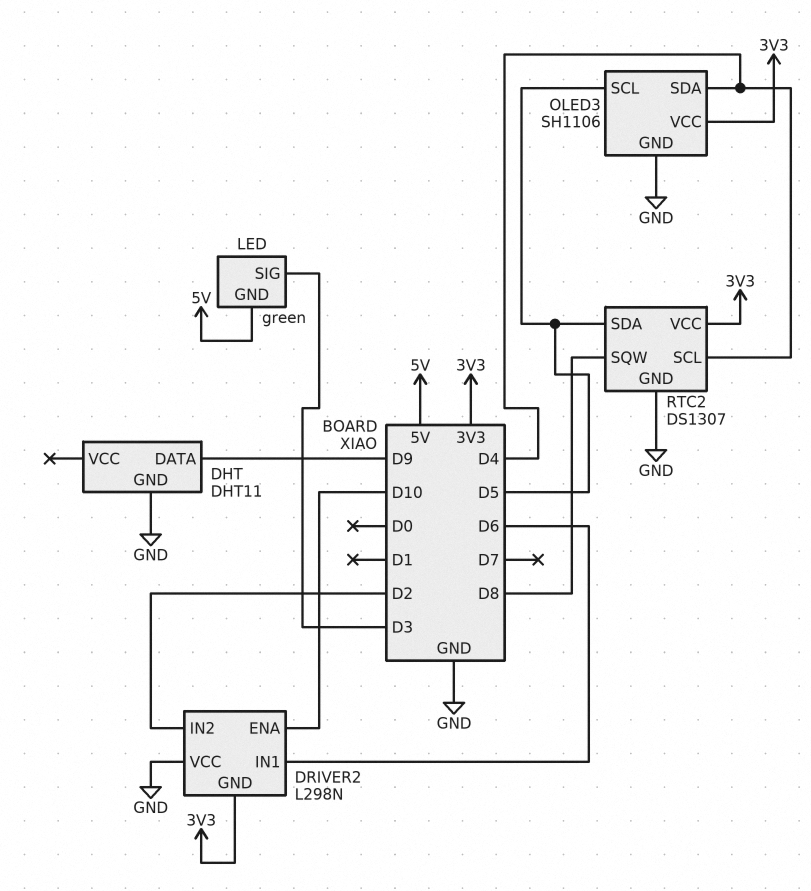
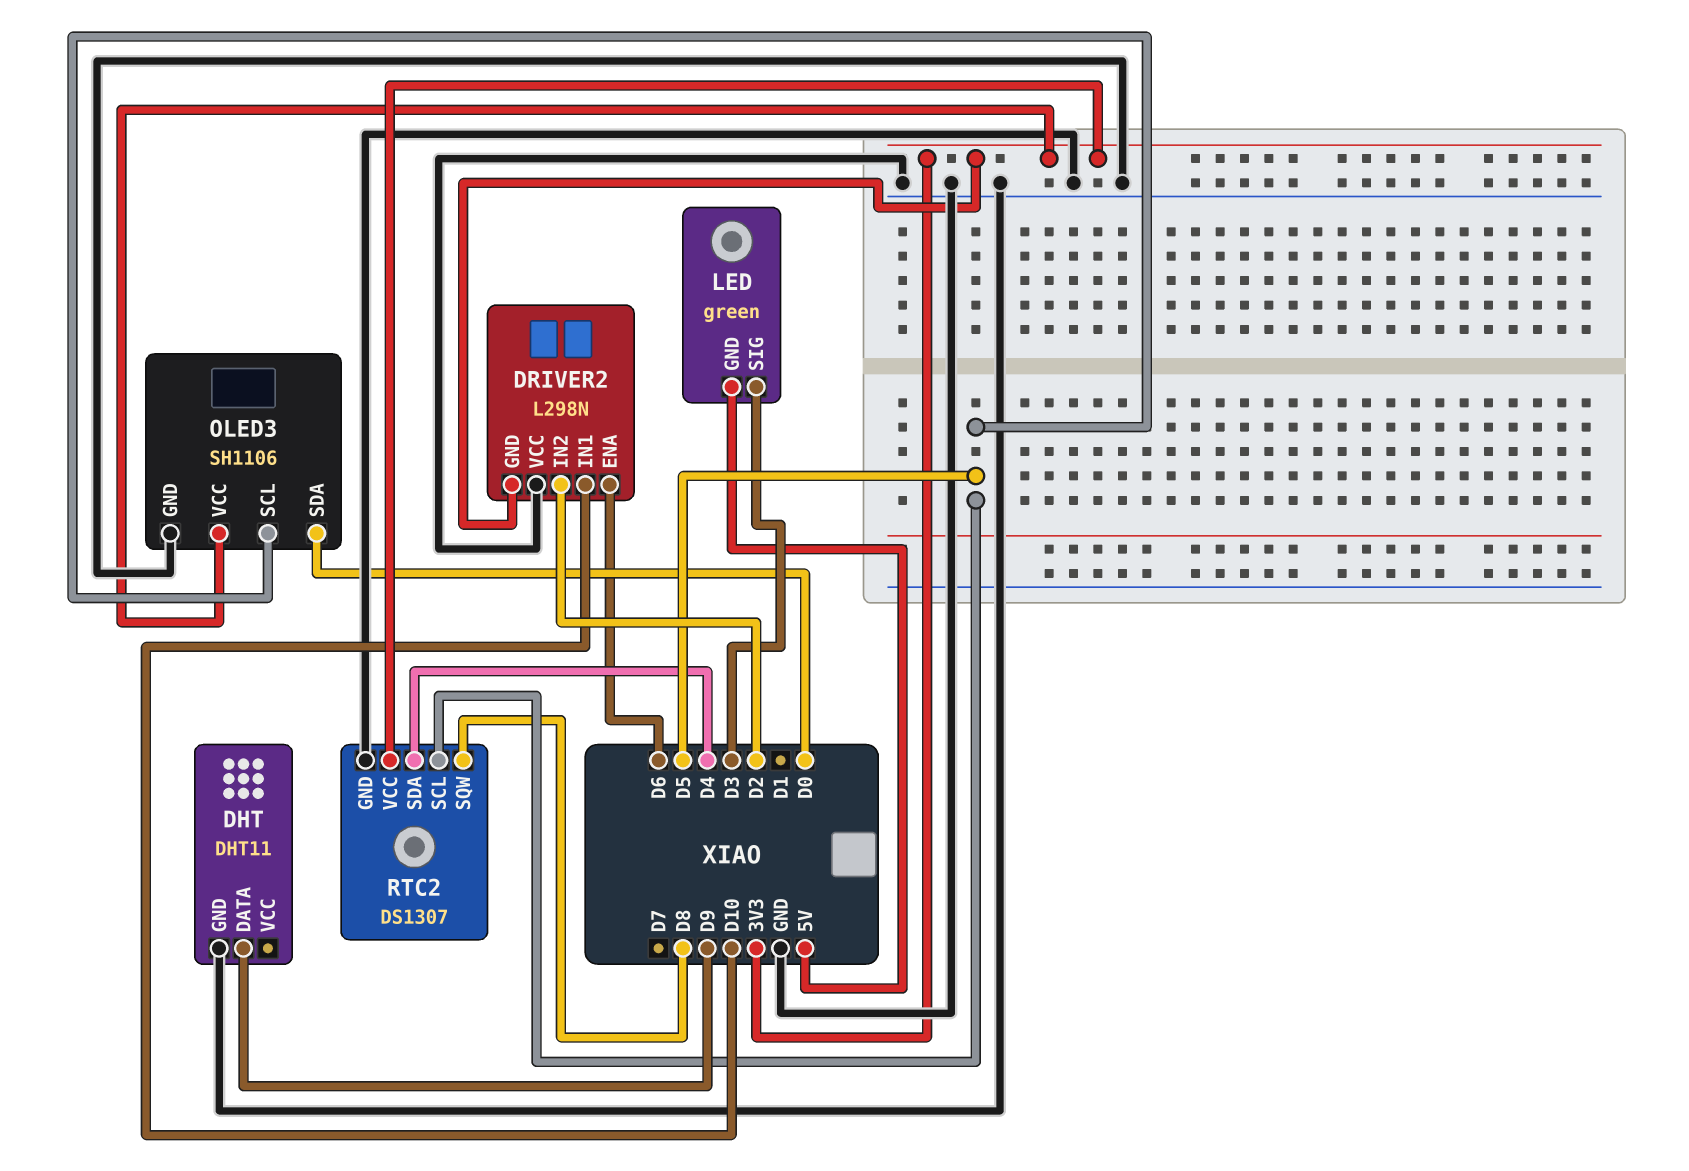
DRIVER2 pin ENA: D10 -> D6
DRIVER2 pin IN1: D6 -> D10
OLED3 pin SDA: D4 -> D0
RTC2 pin SCL: D4 -> D5
RTC2 pin SDA: D5 -> D4

